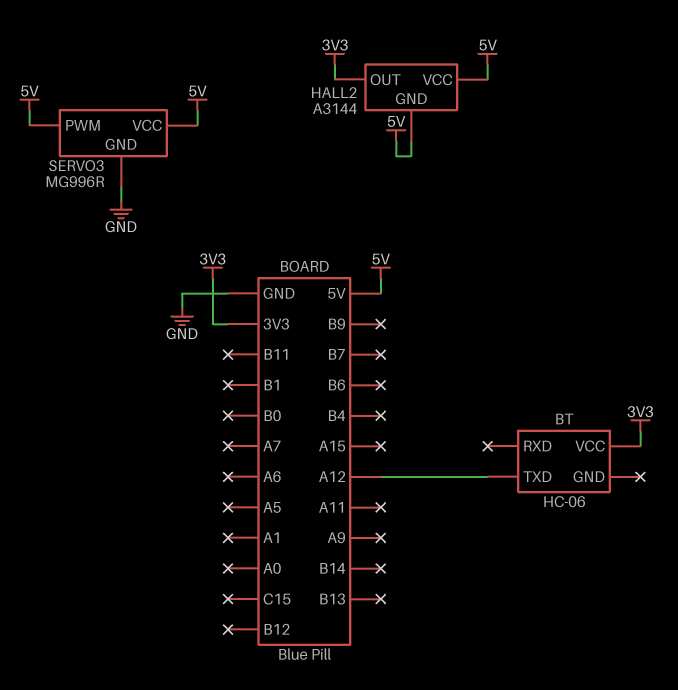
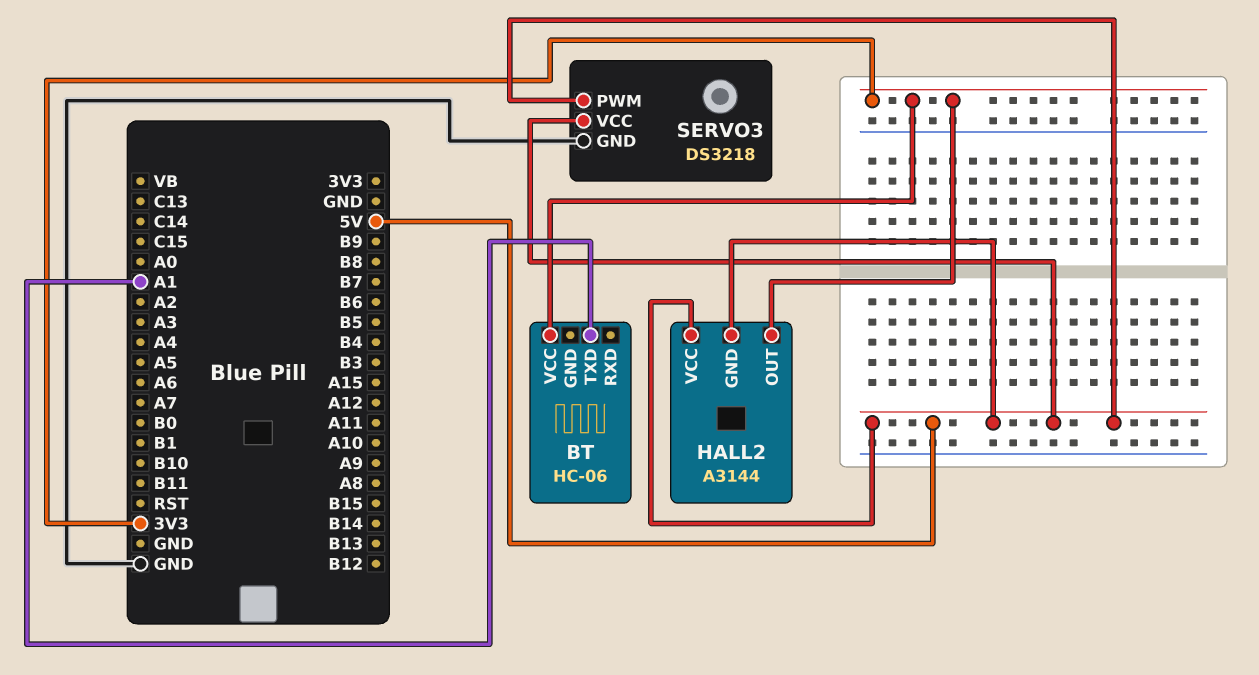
BT pin TXD: A12 -> A1
SERVO3: MG996R -> DS3218

